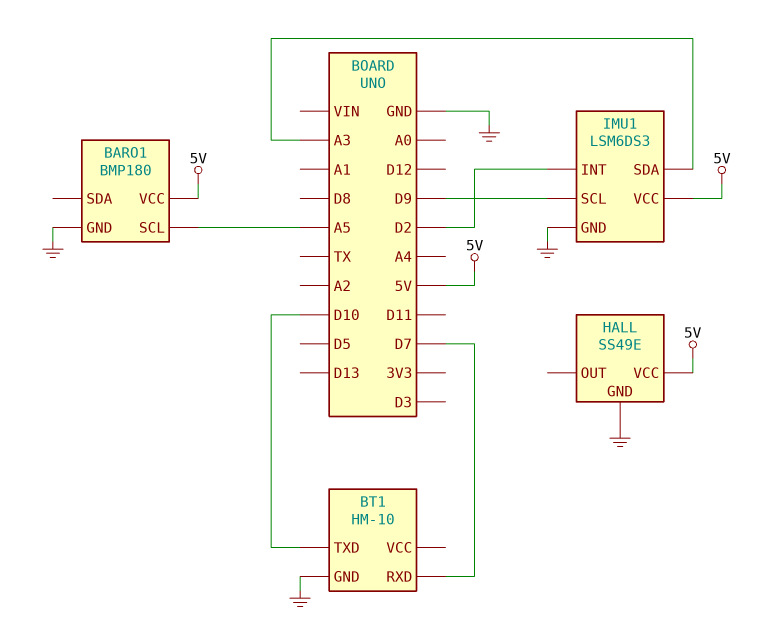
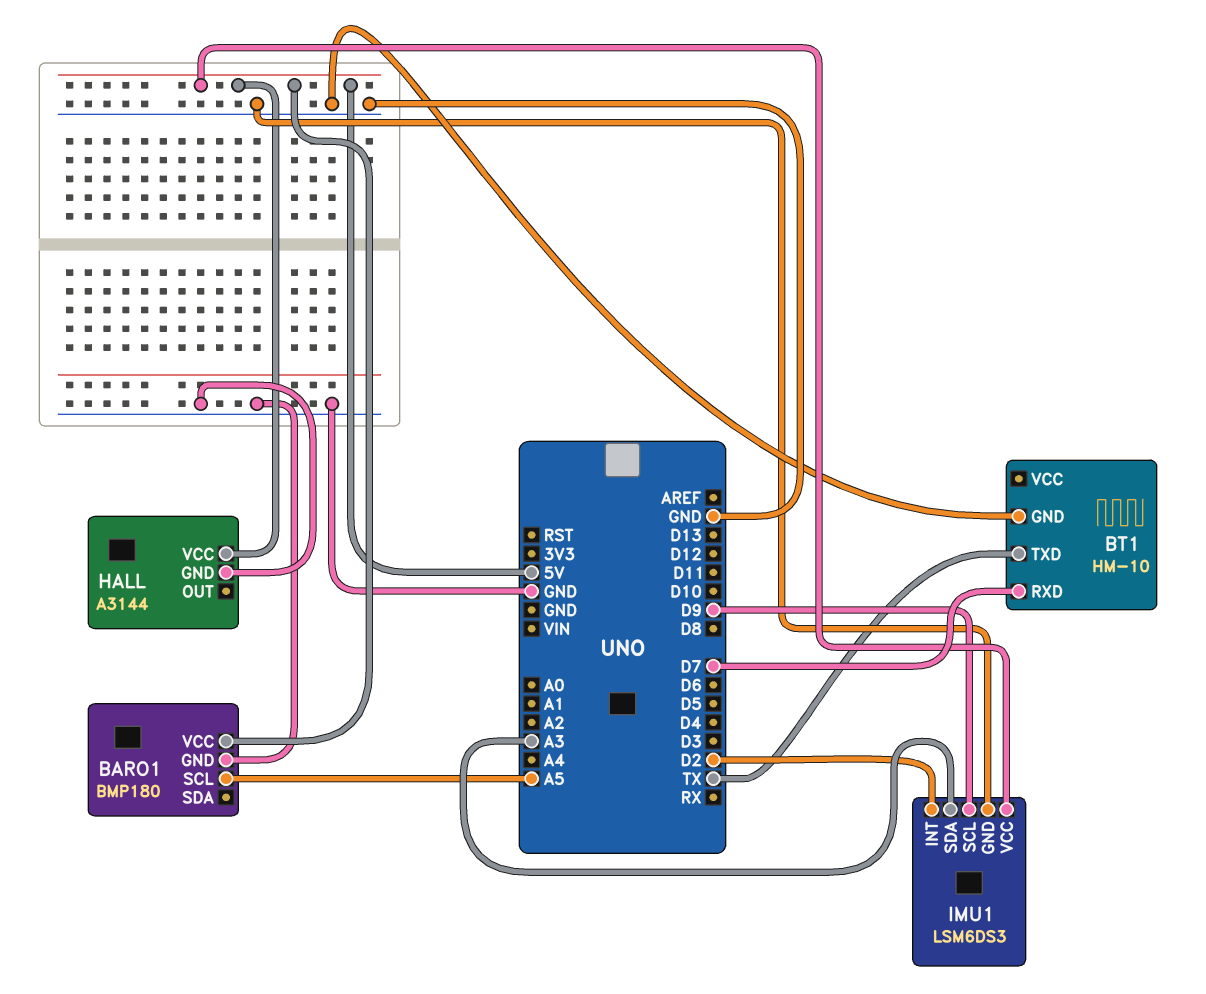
BT1 pin TXD: D10 -> TX
HALL: SS49E -> A3144

